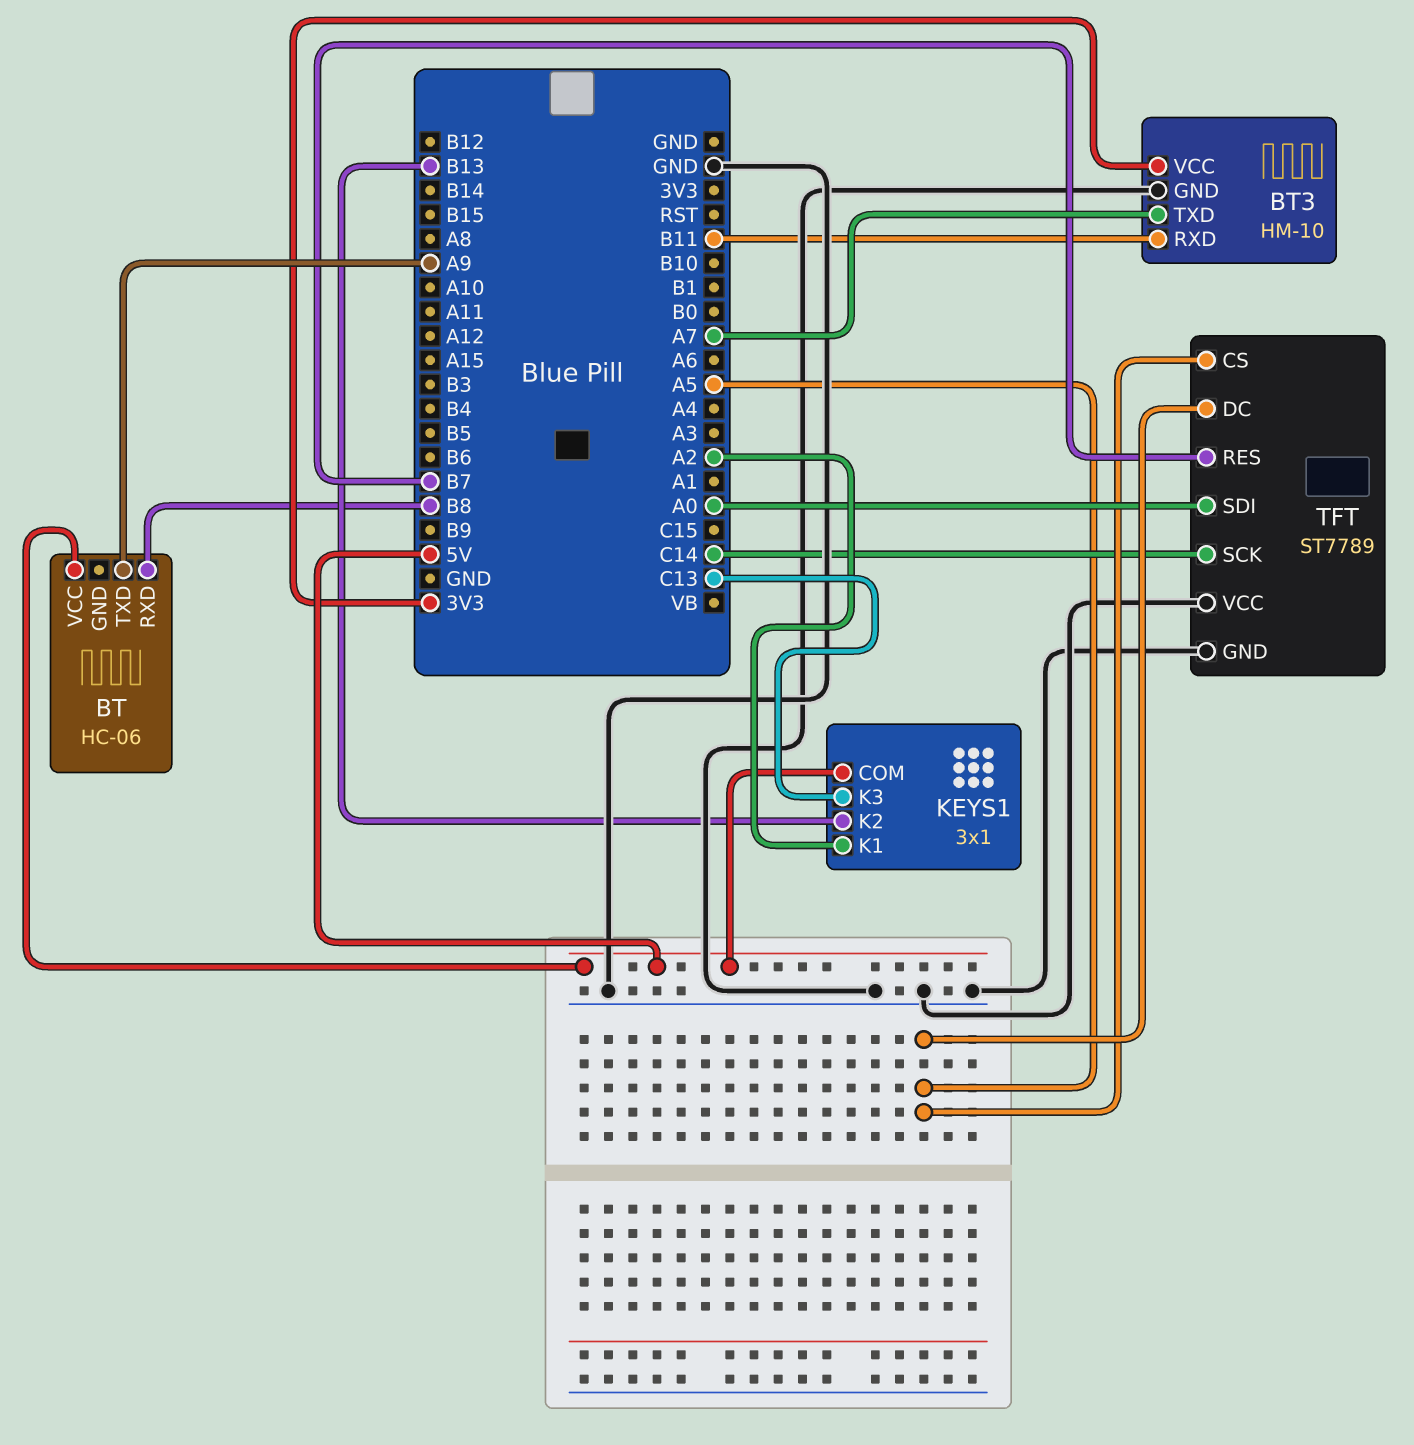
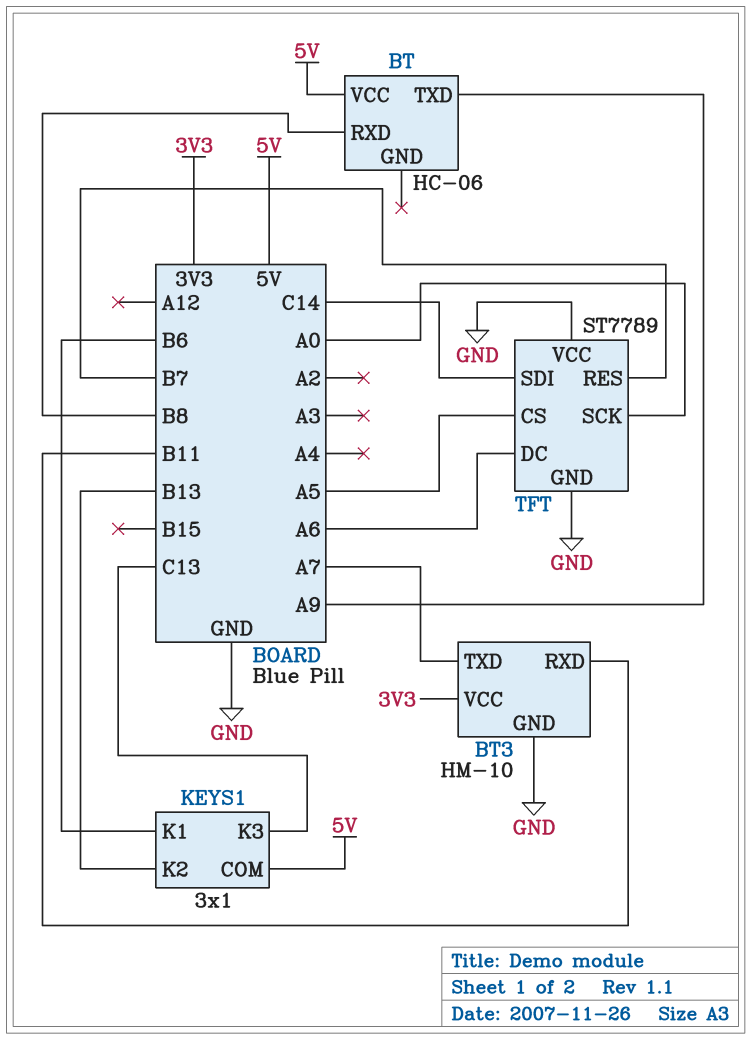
KEYS1 pin K1: A2 -> B6
TFT pin DC: A5 -> A6
TFT pin SCK: C14 -> A0
TFT pin SDI: A0 -> C14

